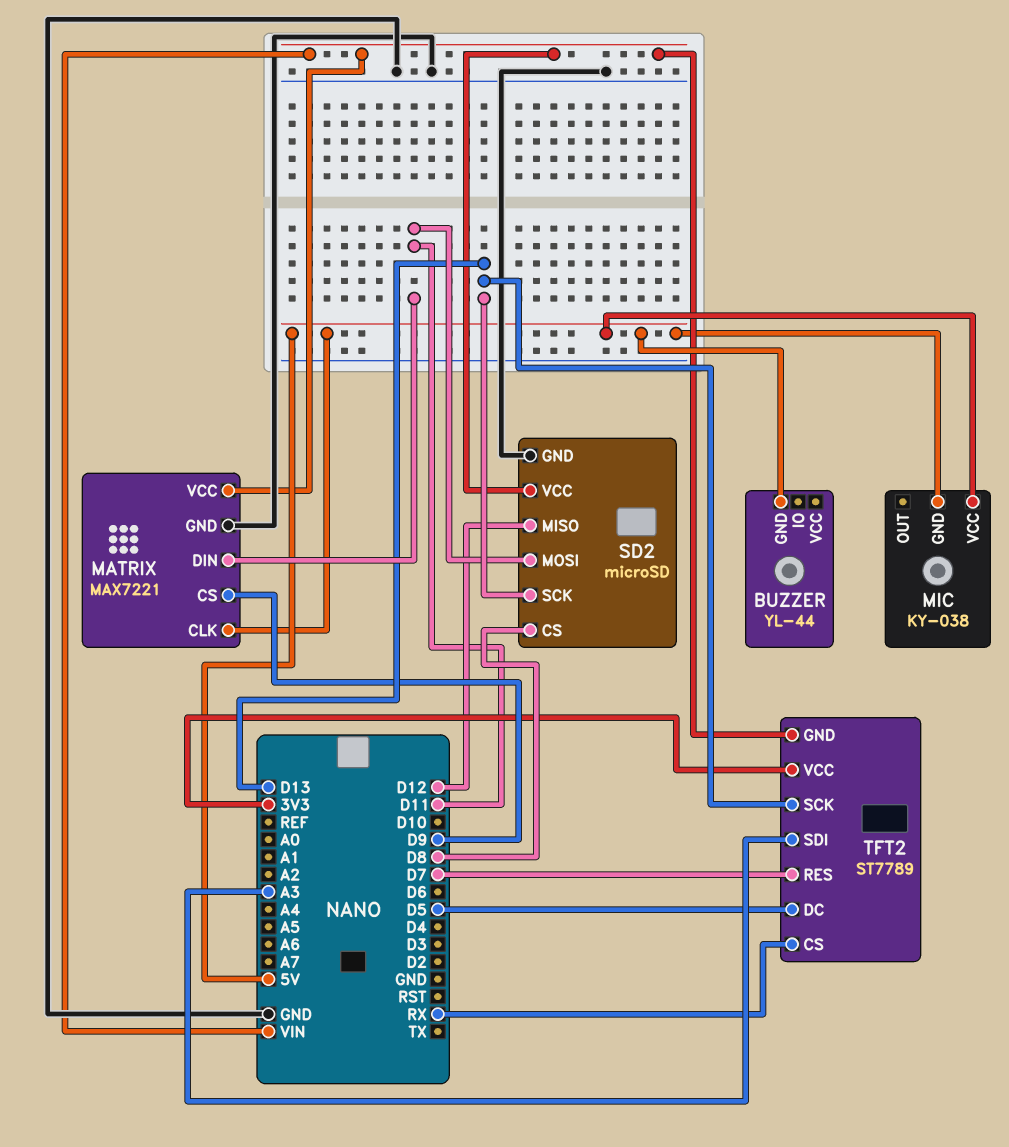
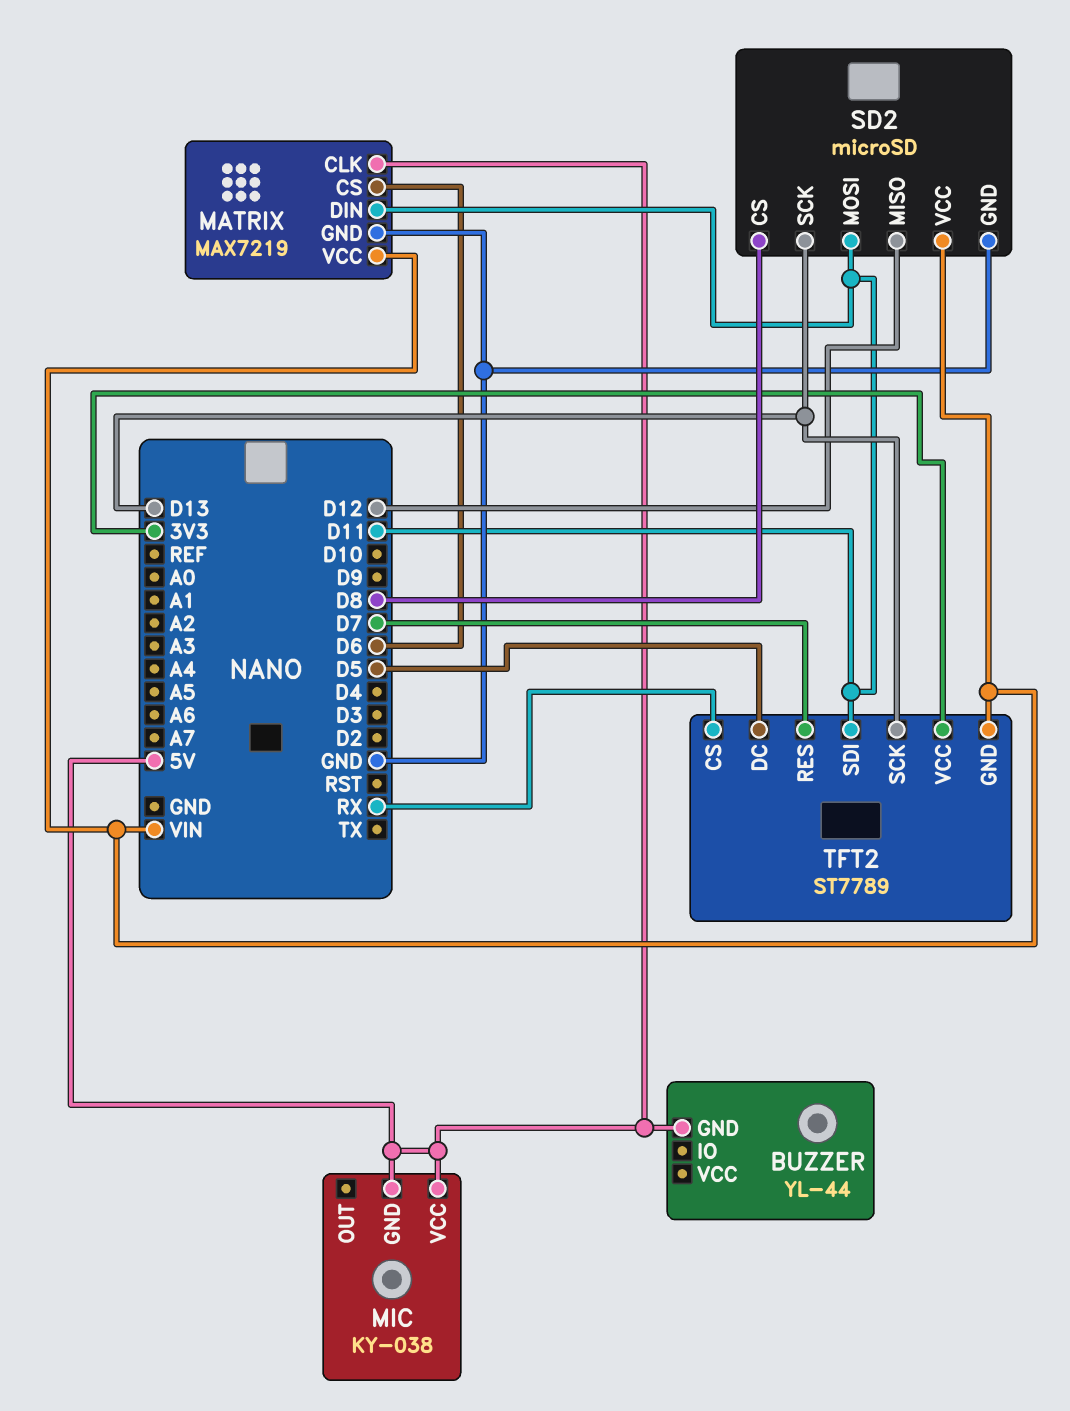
MATRIX: MAX7221 -> MAX7219
MATRIX pin CS: D9 -> D6
TFT2 pin SDI: A3 -> D11

